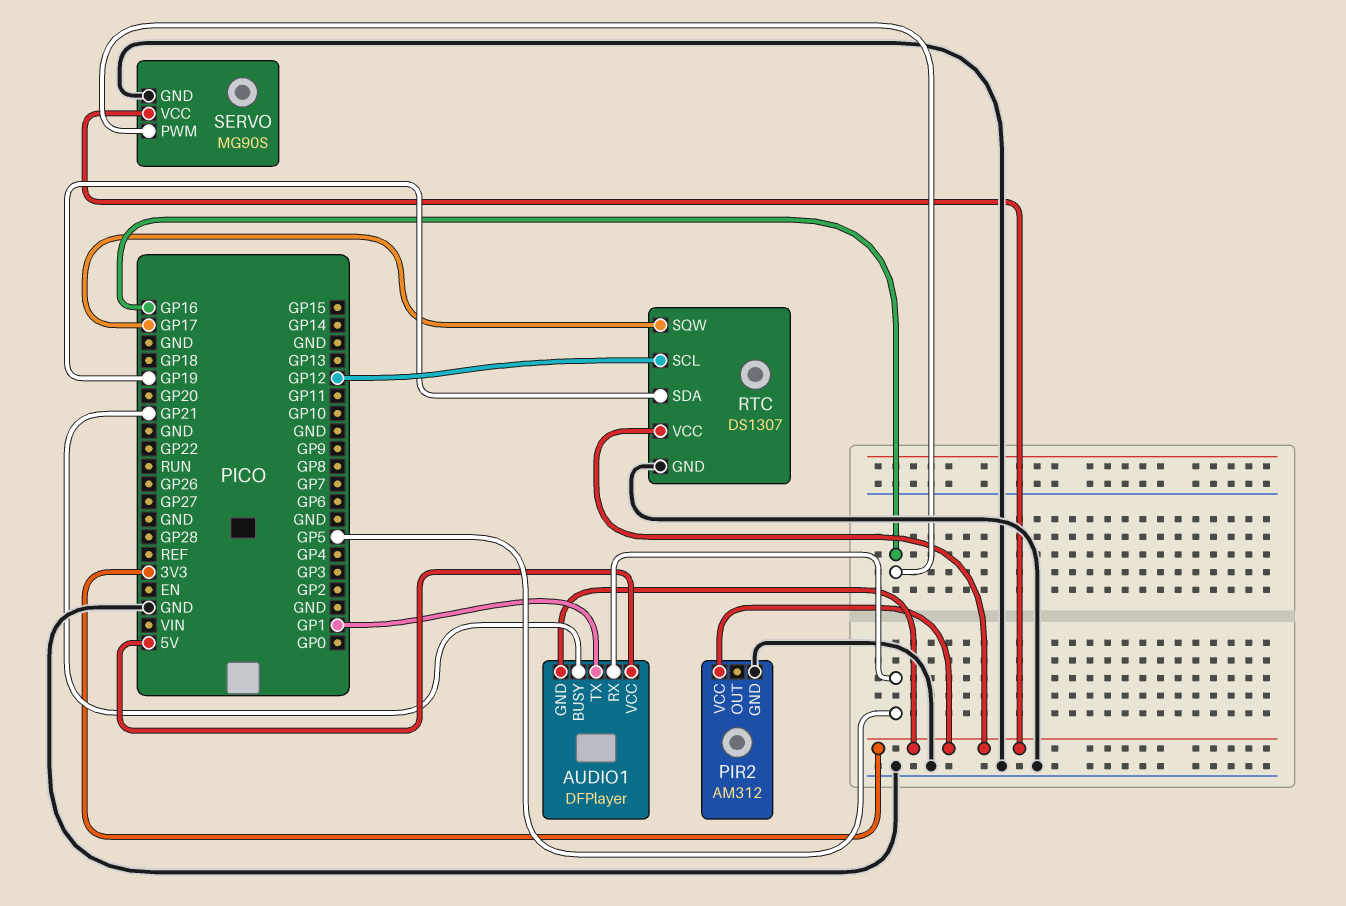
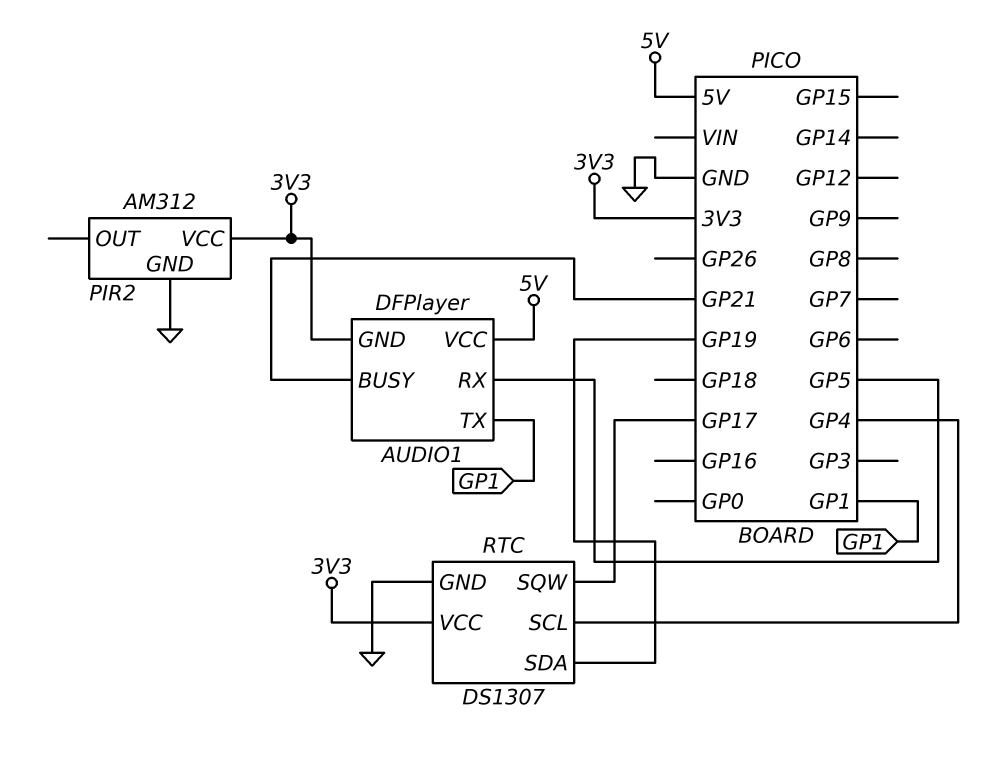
RTC pin SCL: GP12 -> GP4
SERVO: MG90S -> none
SERVO pin GND: GND -> none
SERVO pin PWM: GP16 -> none
SERVO pin VCC: 3V3 -> none

